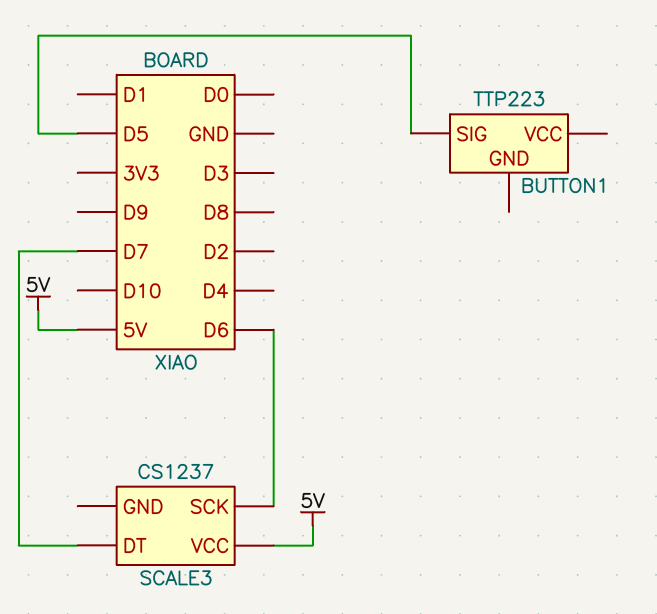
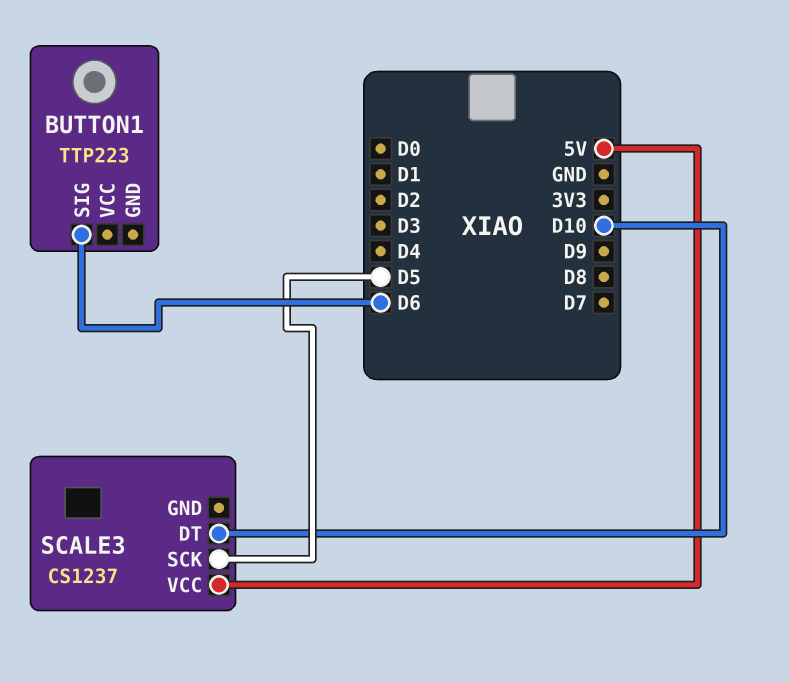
BUTTON1 pin SIG: D5 -> D6
SCALE3 pin DT: D7 -> D10
SCALE3 pin SCK: D6 -> D5

